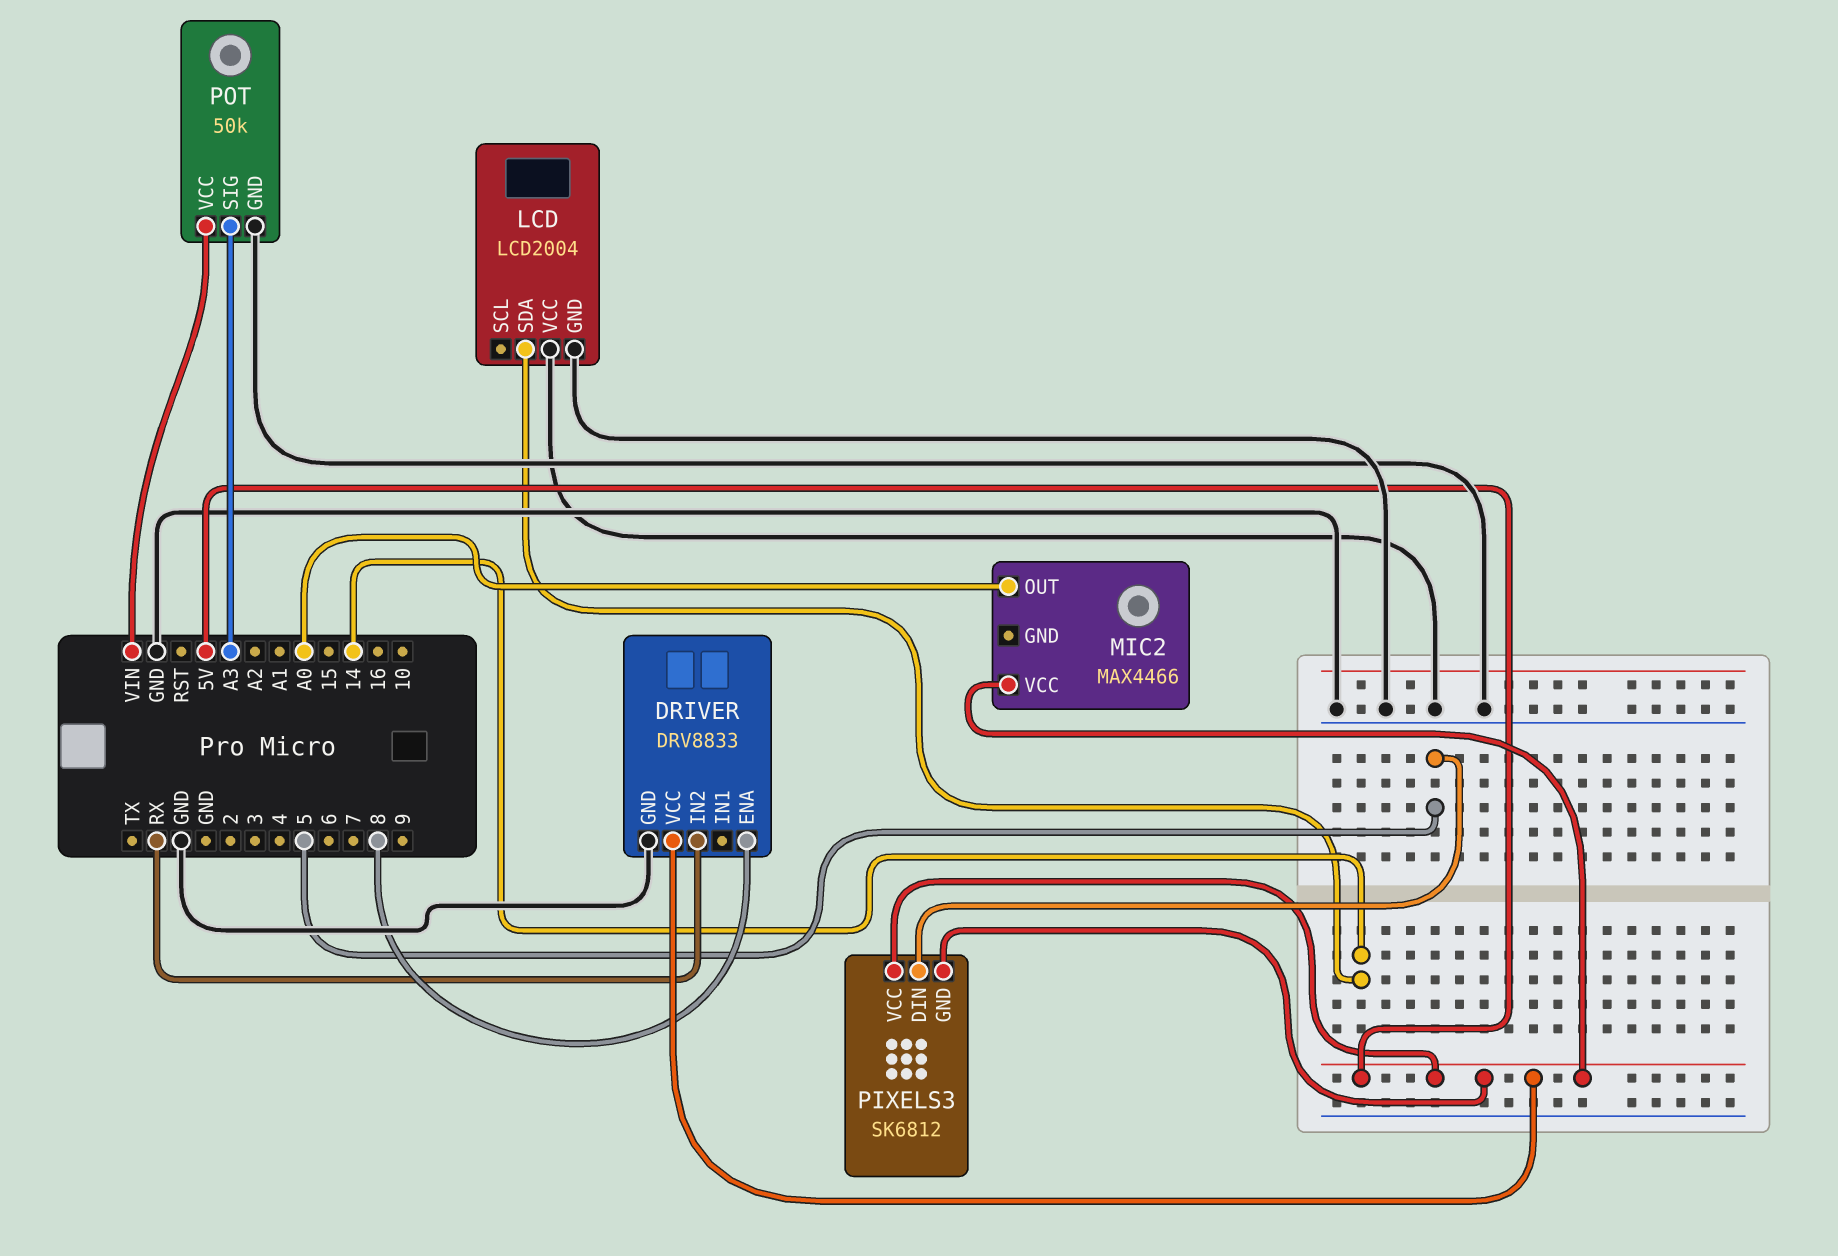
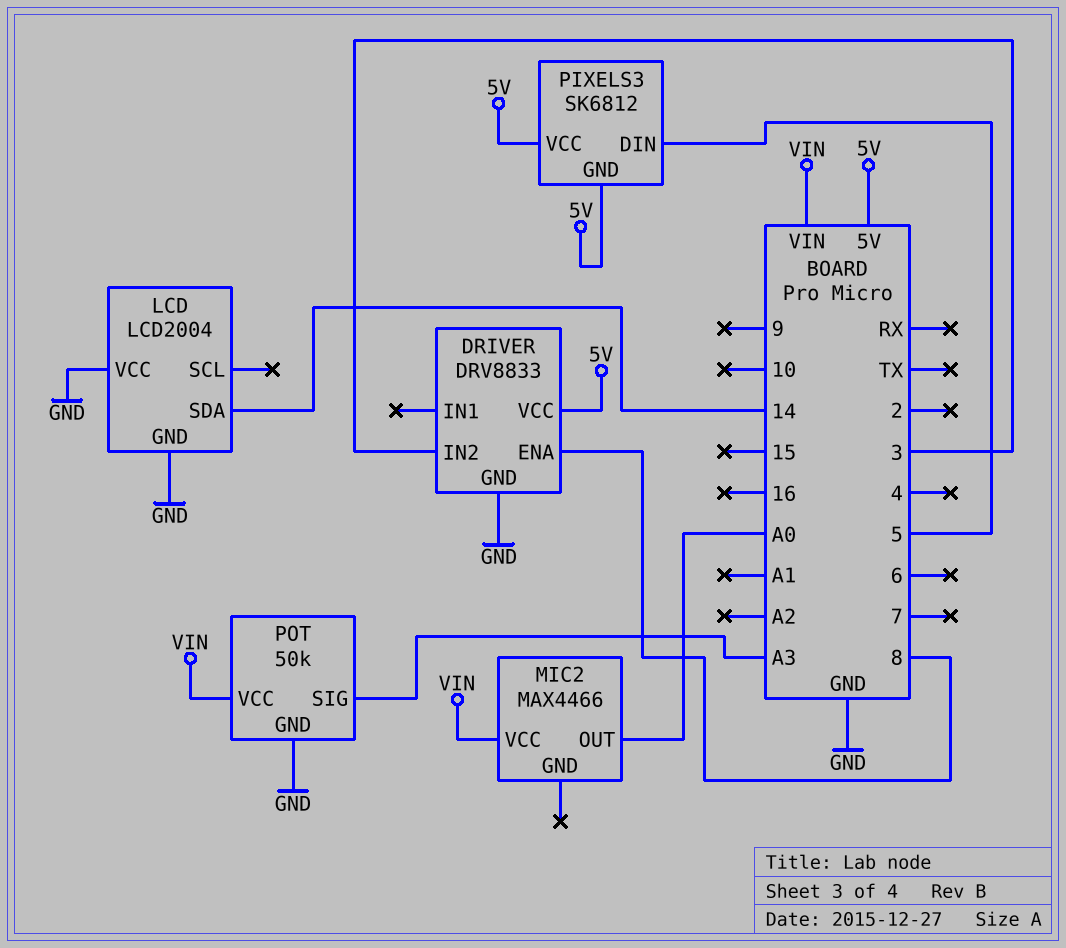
DRIVER pin IN2: RX -> 3
MIC2 pin VCC: 5V -> VIN

